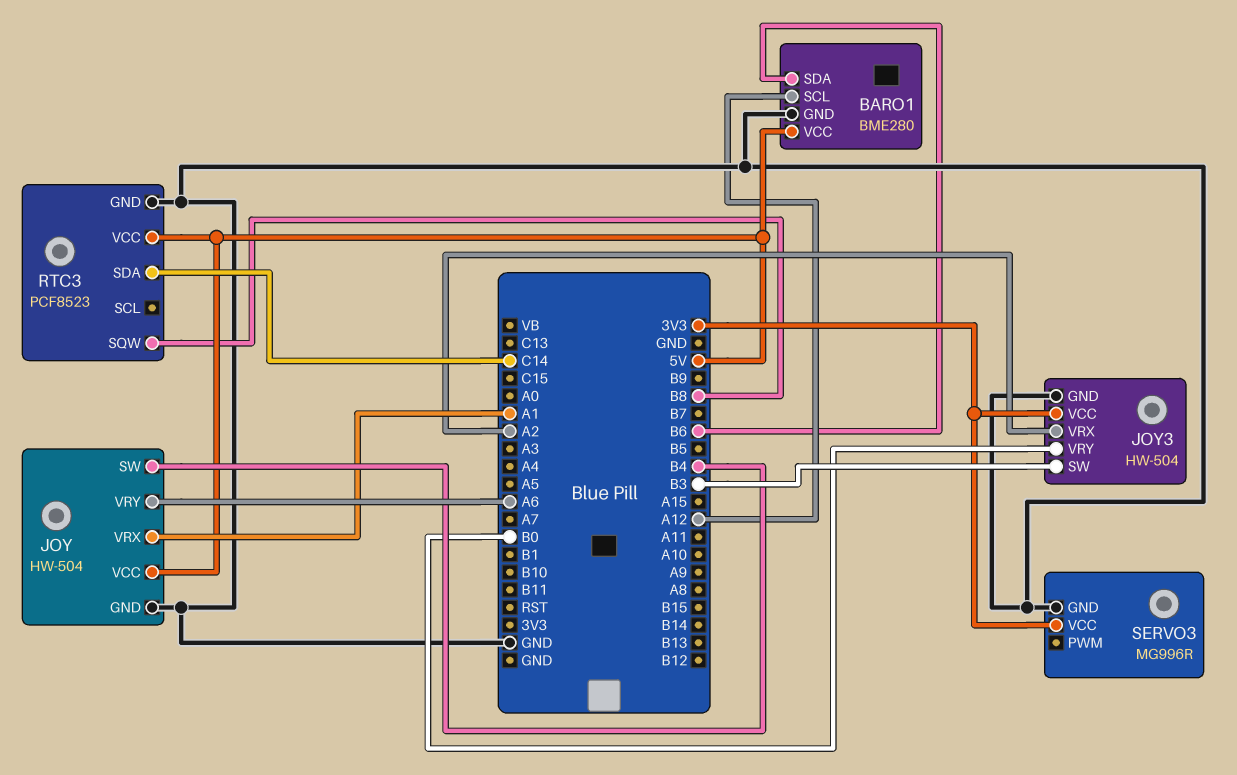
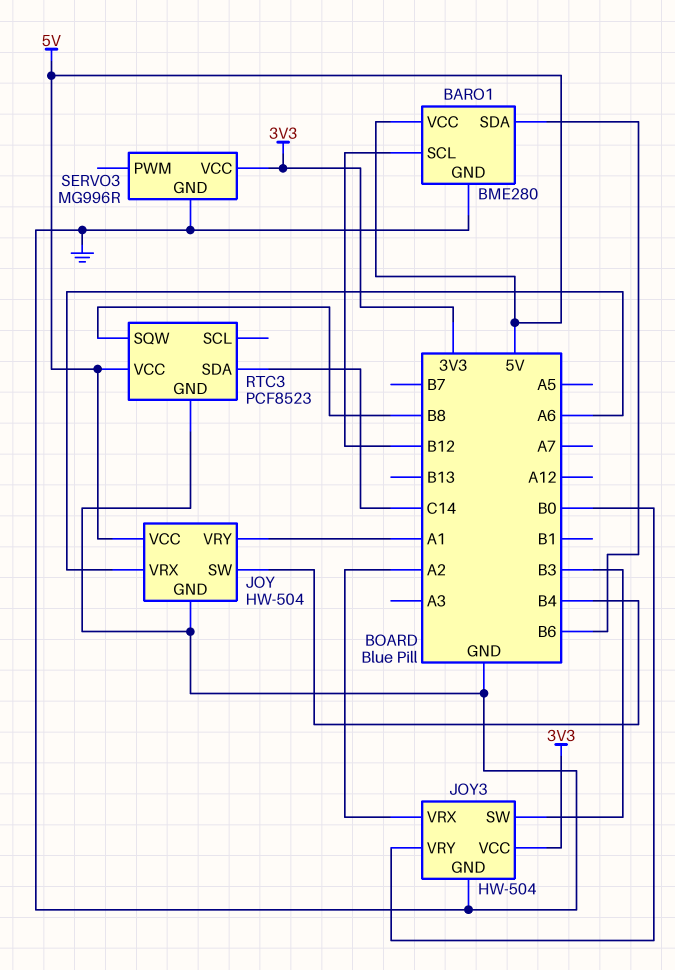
BARO1 pin SCL: A12 -> B12
JOY pin VRX: A1 -> A6
JOY pin VRY: A6 -> A1

